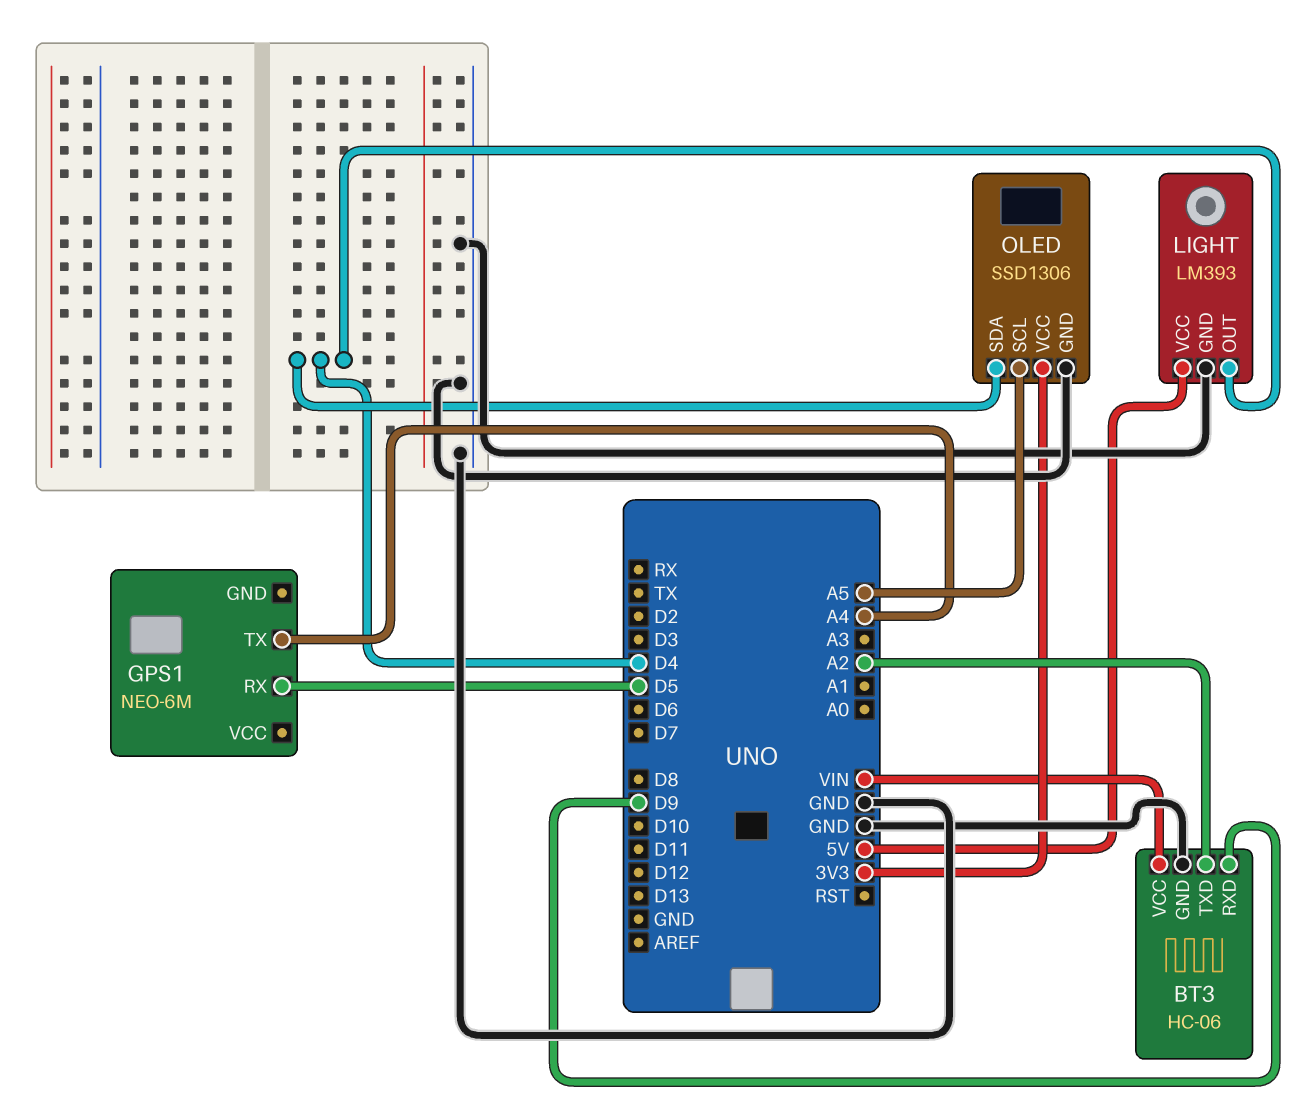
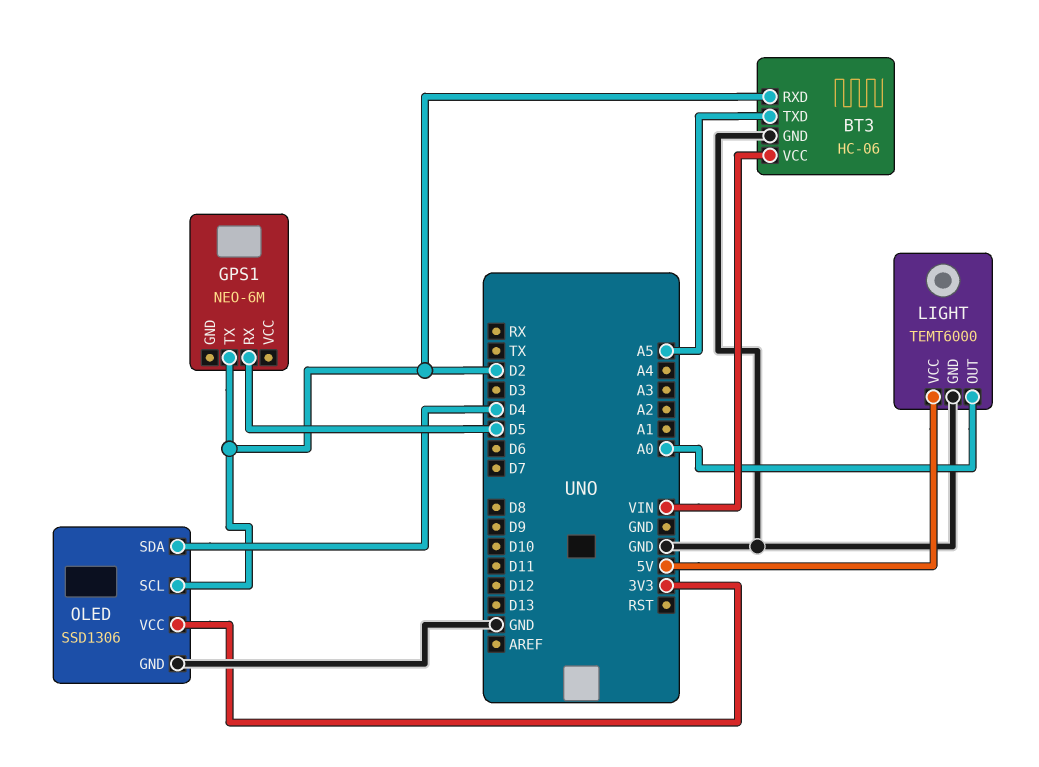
BT3 pin RXD: D9 -> D2
BT3 pin TXD: A2 -> A5
GPS1 pin TX: A4 -> D2
LIGHT: LM393 -> TEMT6000
LIGHT pin OUT: D4 -> A0
OLED pin SCL: A5 -> D2

